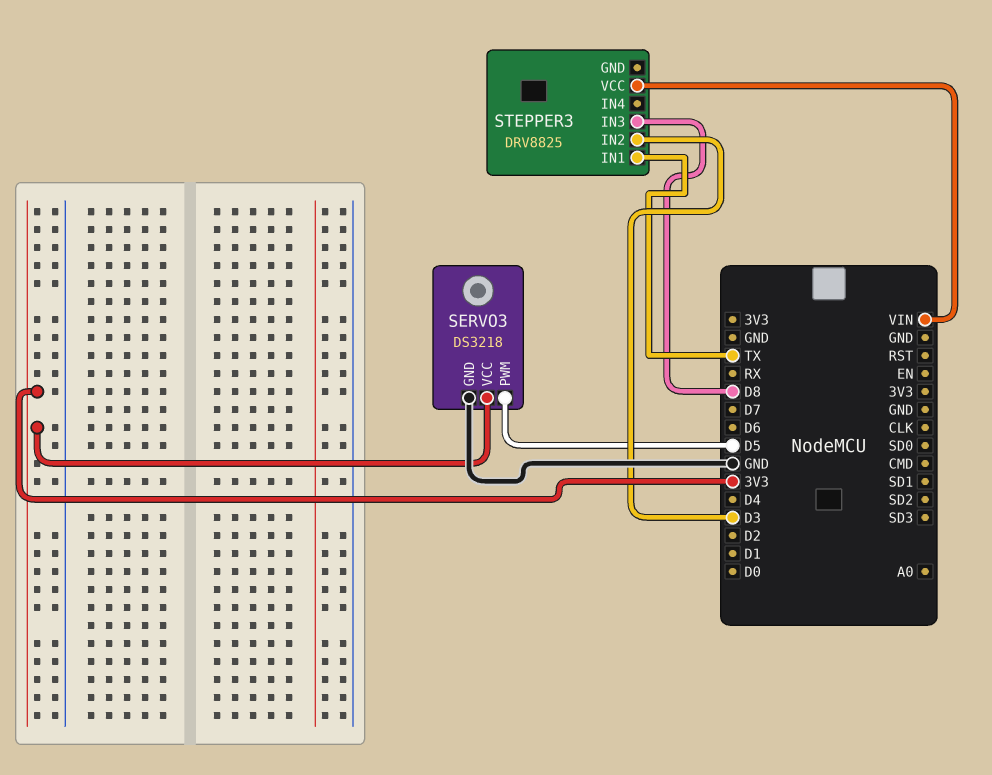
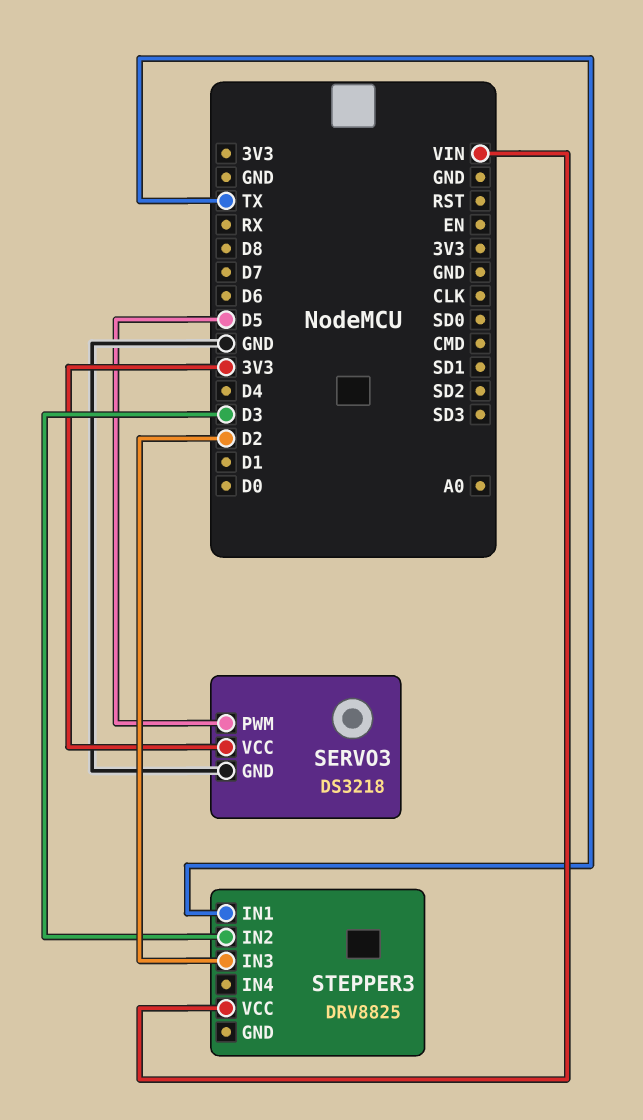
STEPPER3 pin IN3: D8 -> D2

